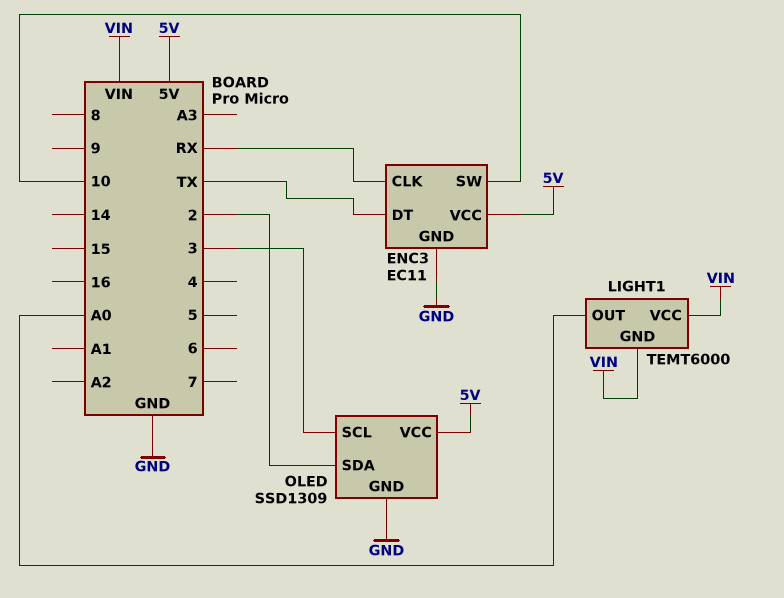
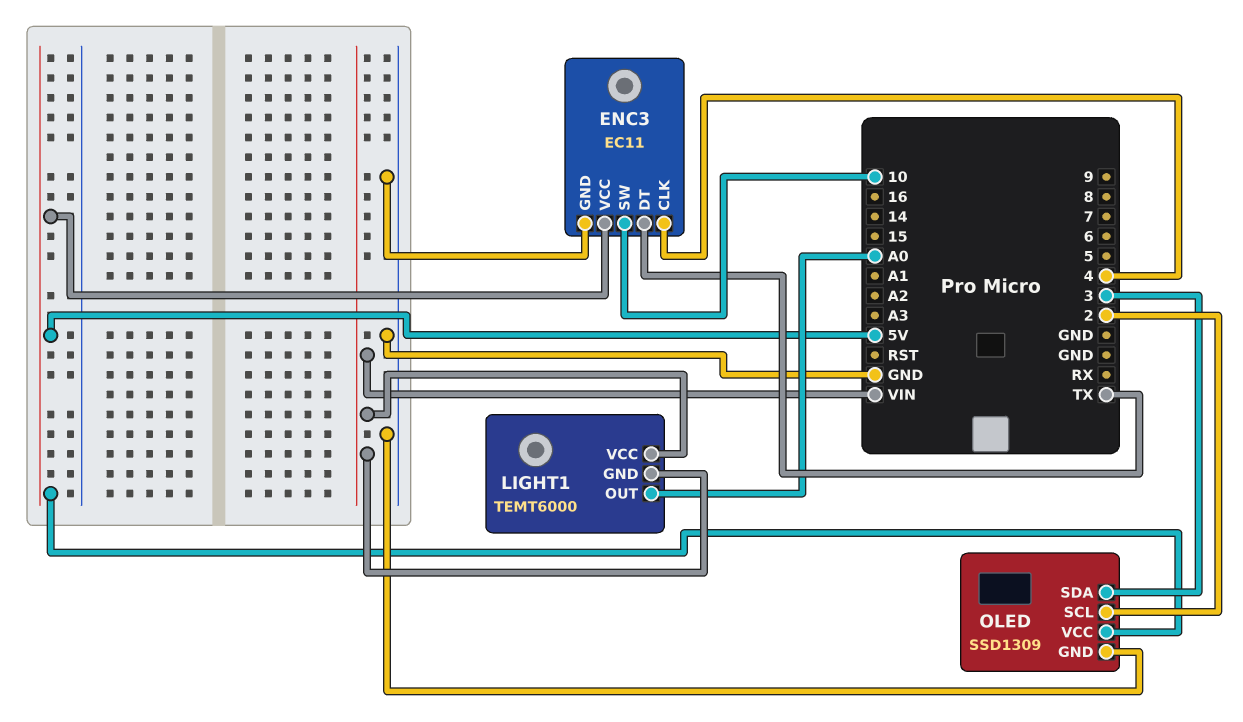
ENC3 pin CLK: RX -> 4
OLED pin SCL: 3 -> 2
OLED pin SDA: 2 -> 3

